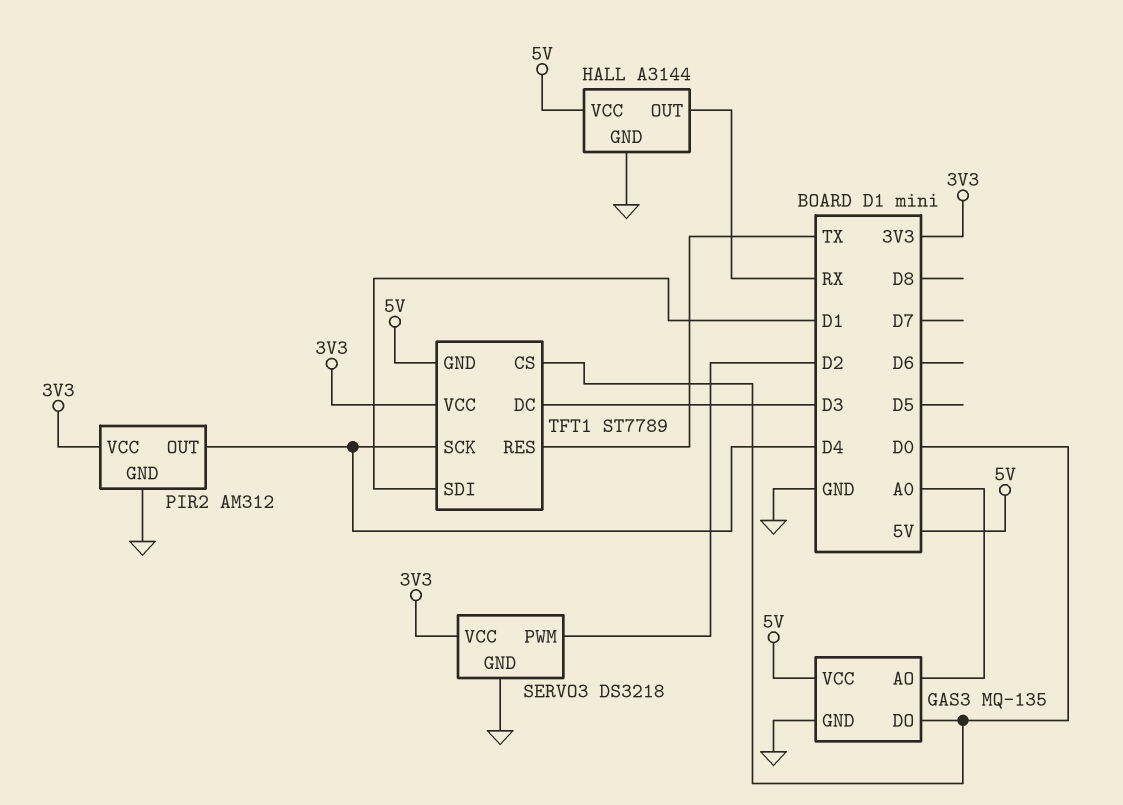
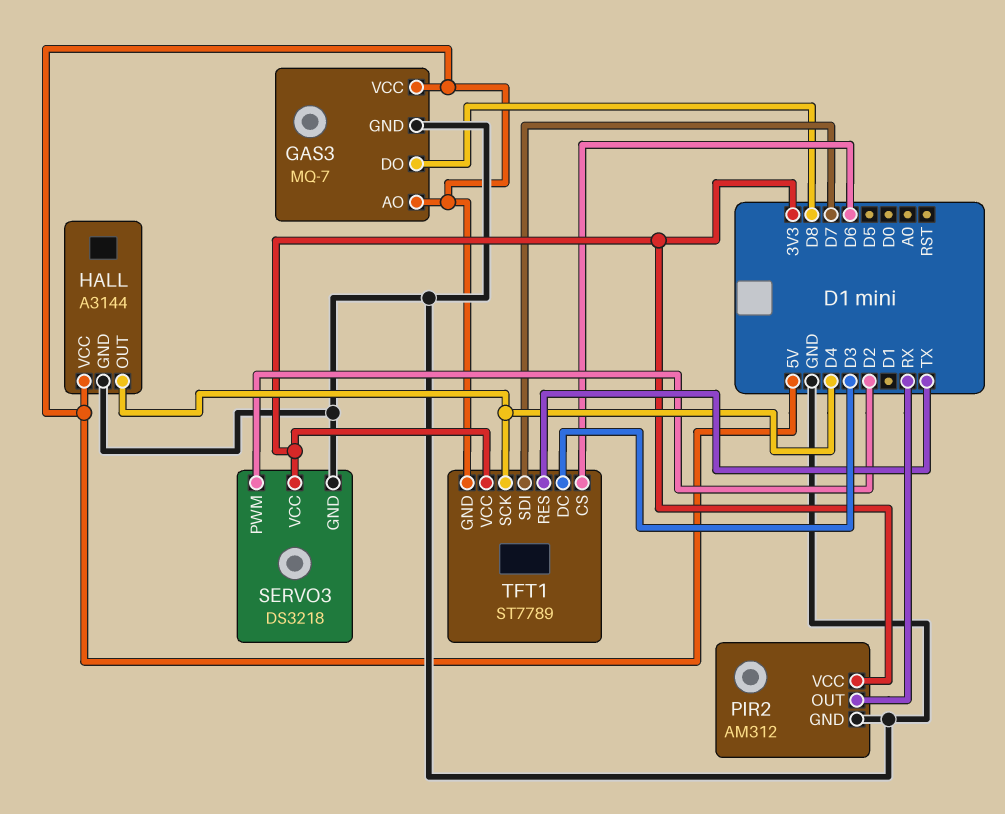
GAS3: MQ-135 -> MQ-7
GAS3 pin AO: A0 -> 5V
GAS3 pin DO: D0 -> D8
HALL pin OUT: RX -> D4
PIR2 pin OUT: D4 -> RX
TFT1 pin CS: D0 -> D6
TFT1 pin SDI: D1 -> D7

